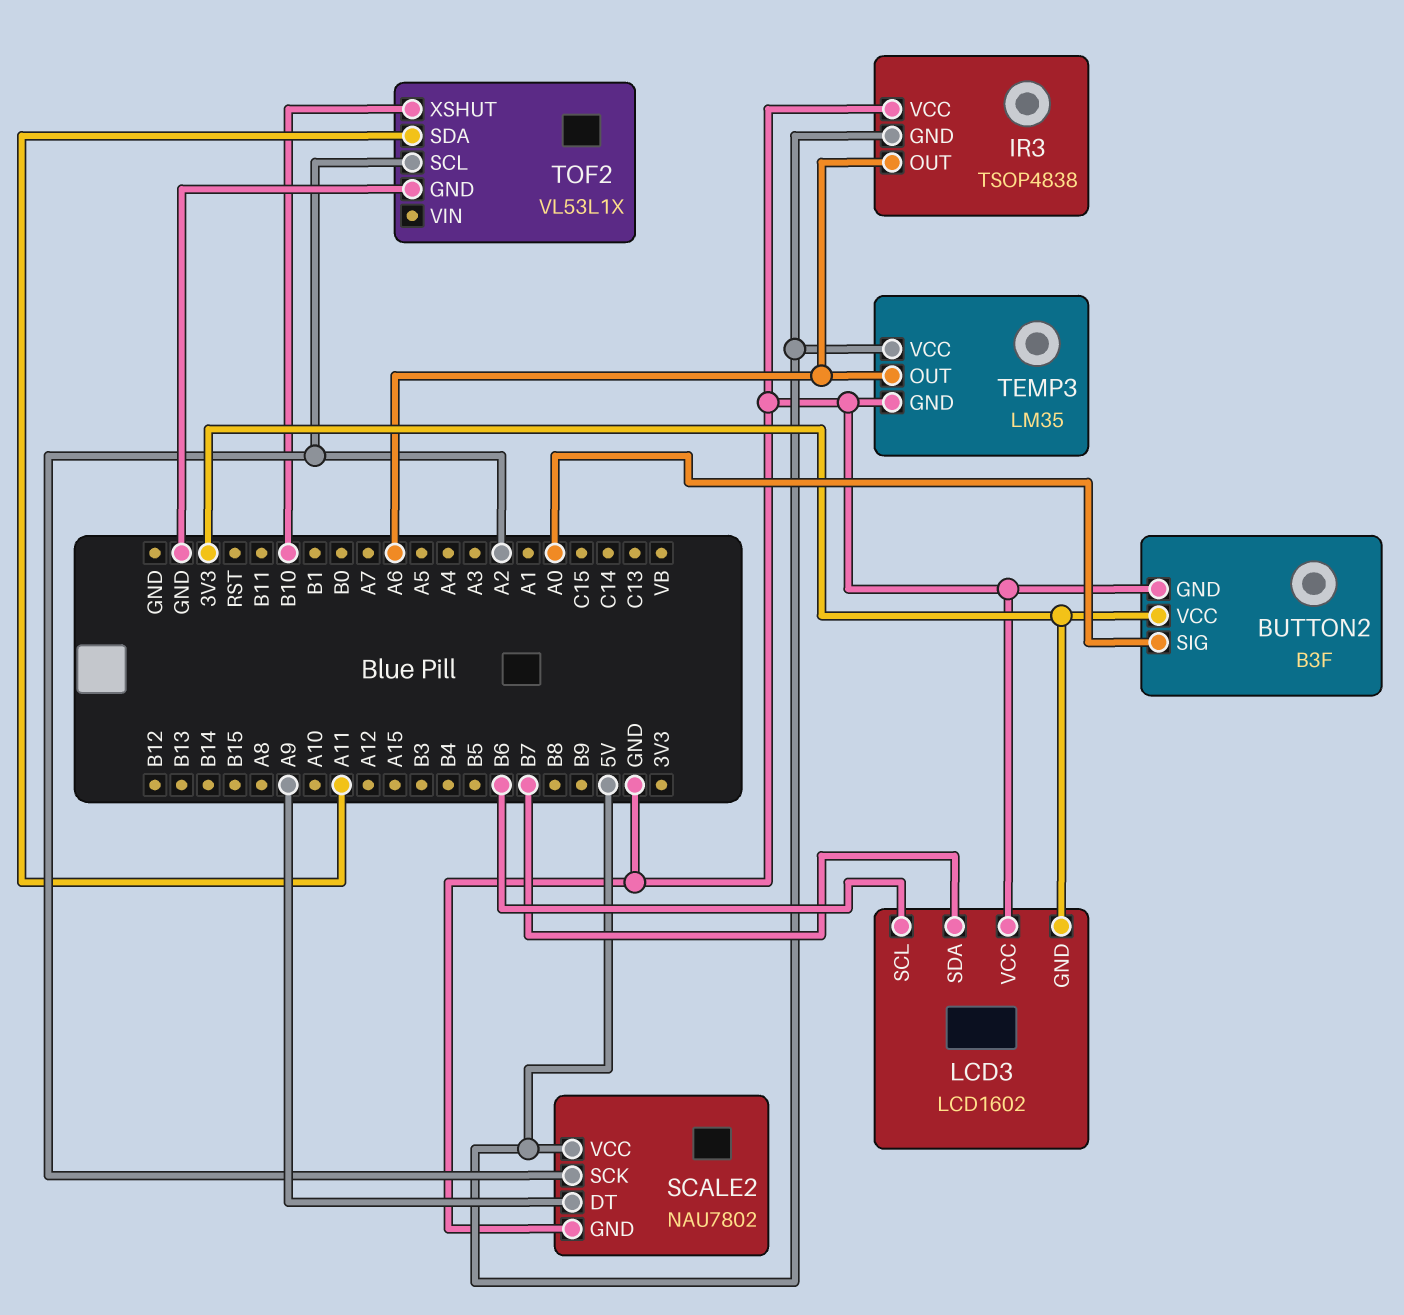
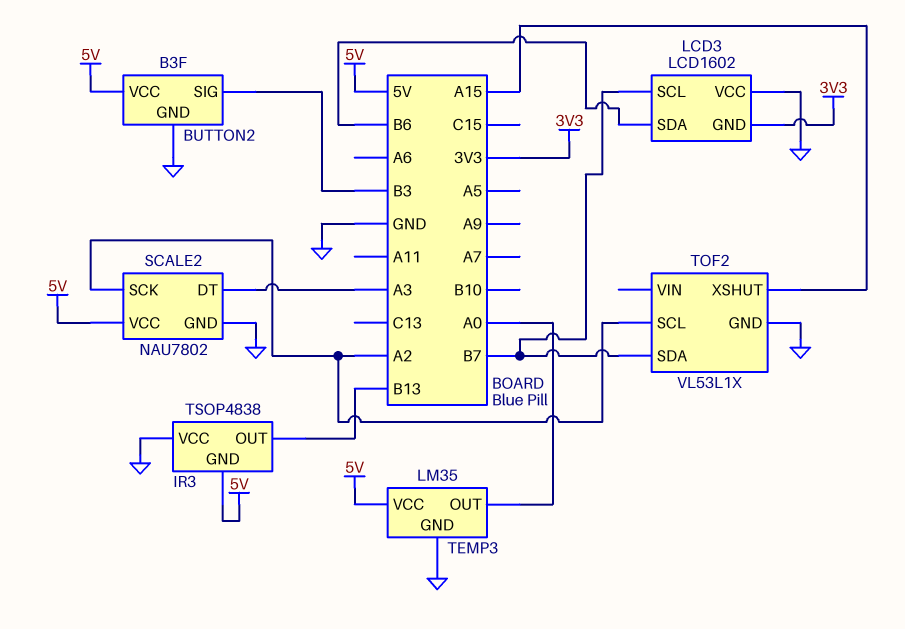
BUTTON2 pin SIG: A0 -> B3
BUTTON2 pin VCC: 3V3 -> 5V
IR3 pin OUT: A6 -> B13
LCD3 pin SCL: B6 -> B7
LCD3 pin SDA: B7 -> B6
SCALE2 pin DT: A9 -> A3
TEMP3 pin OUT: A6 -> A0
TOF2 pin SDA: A11 -> B7
TOF2 pin XSHUT: B10 -> A15

